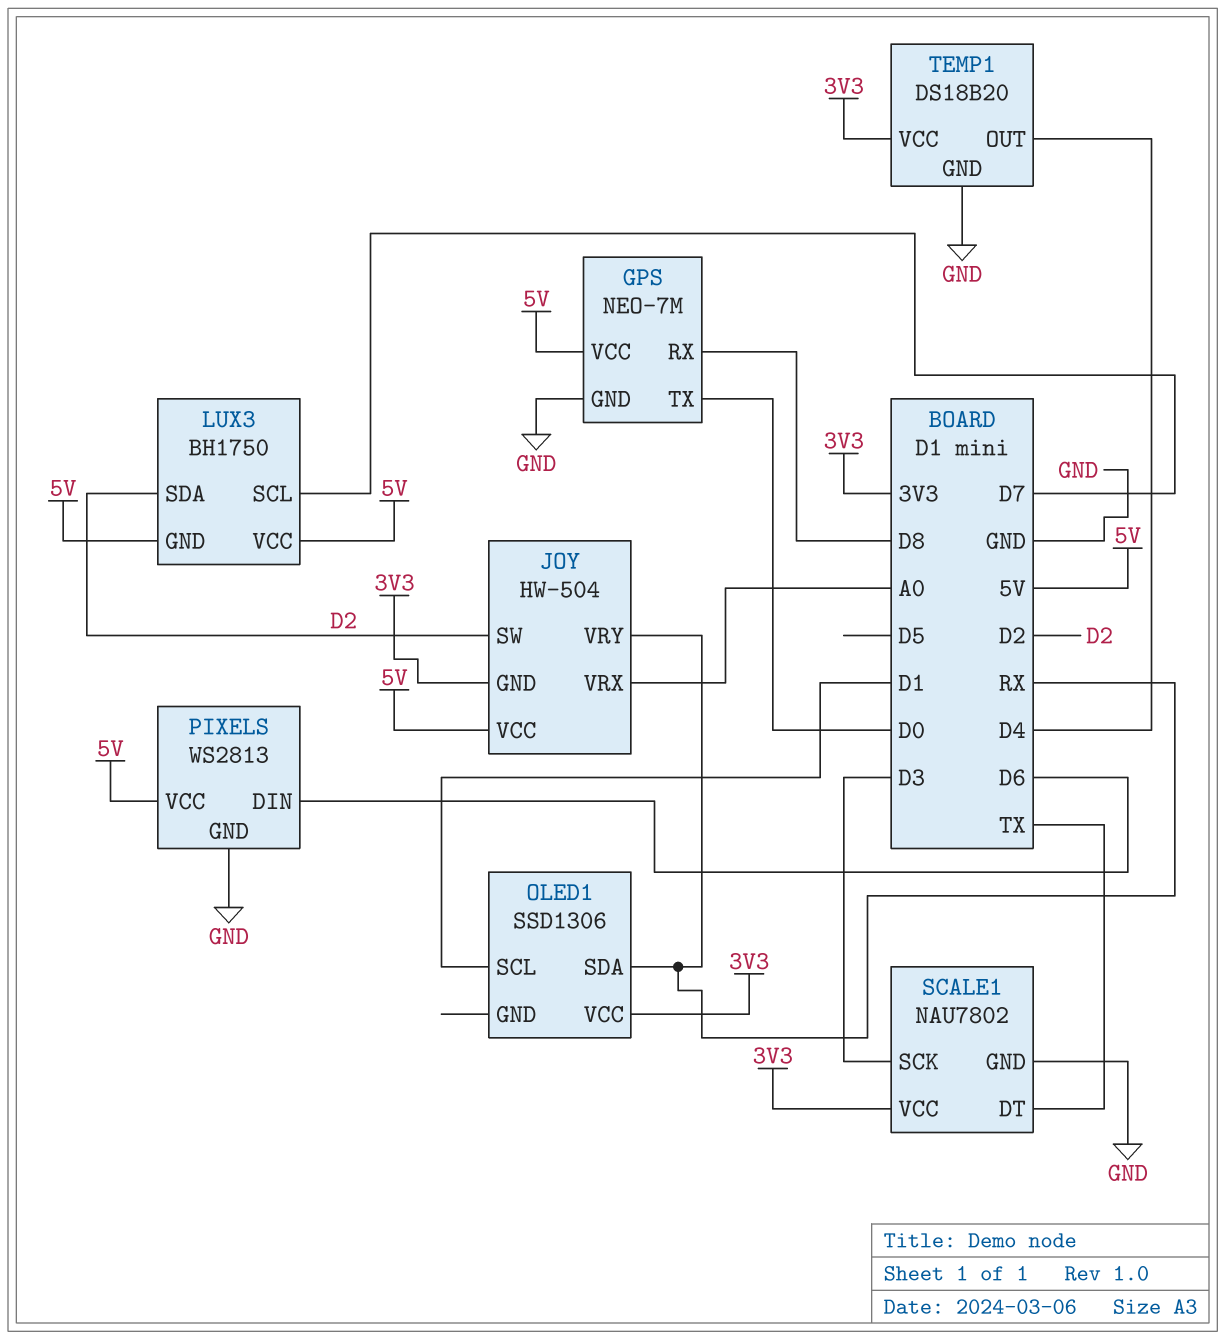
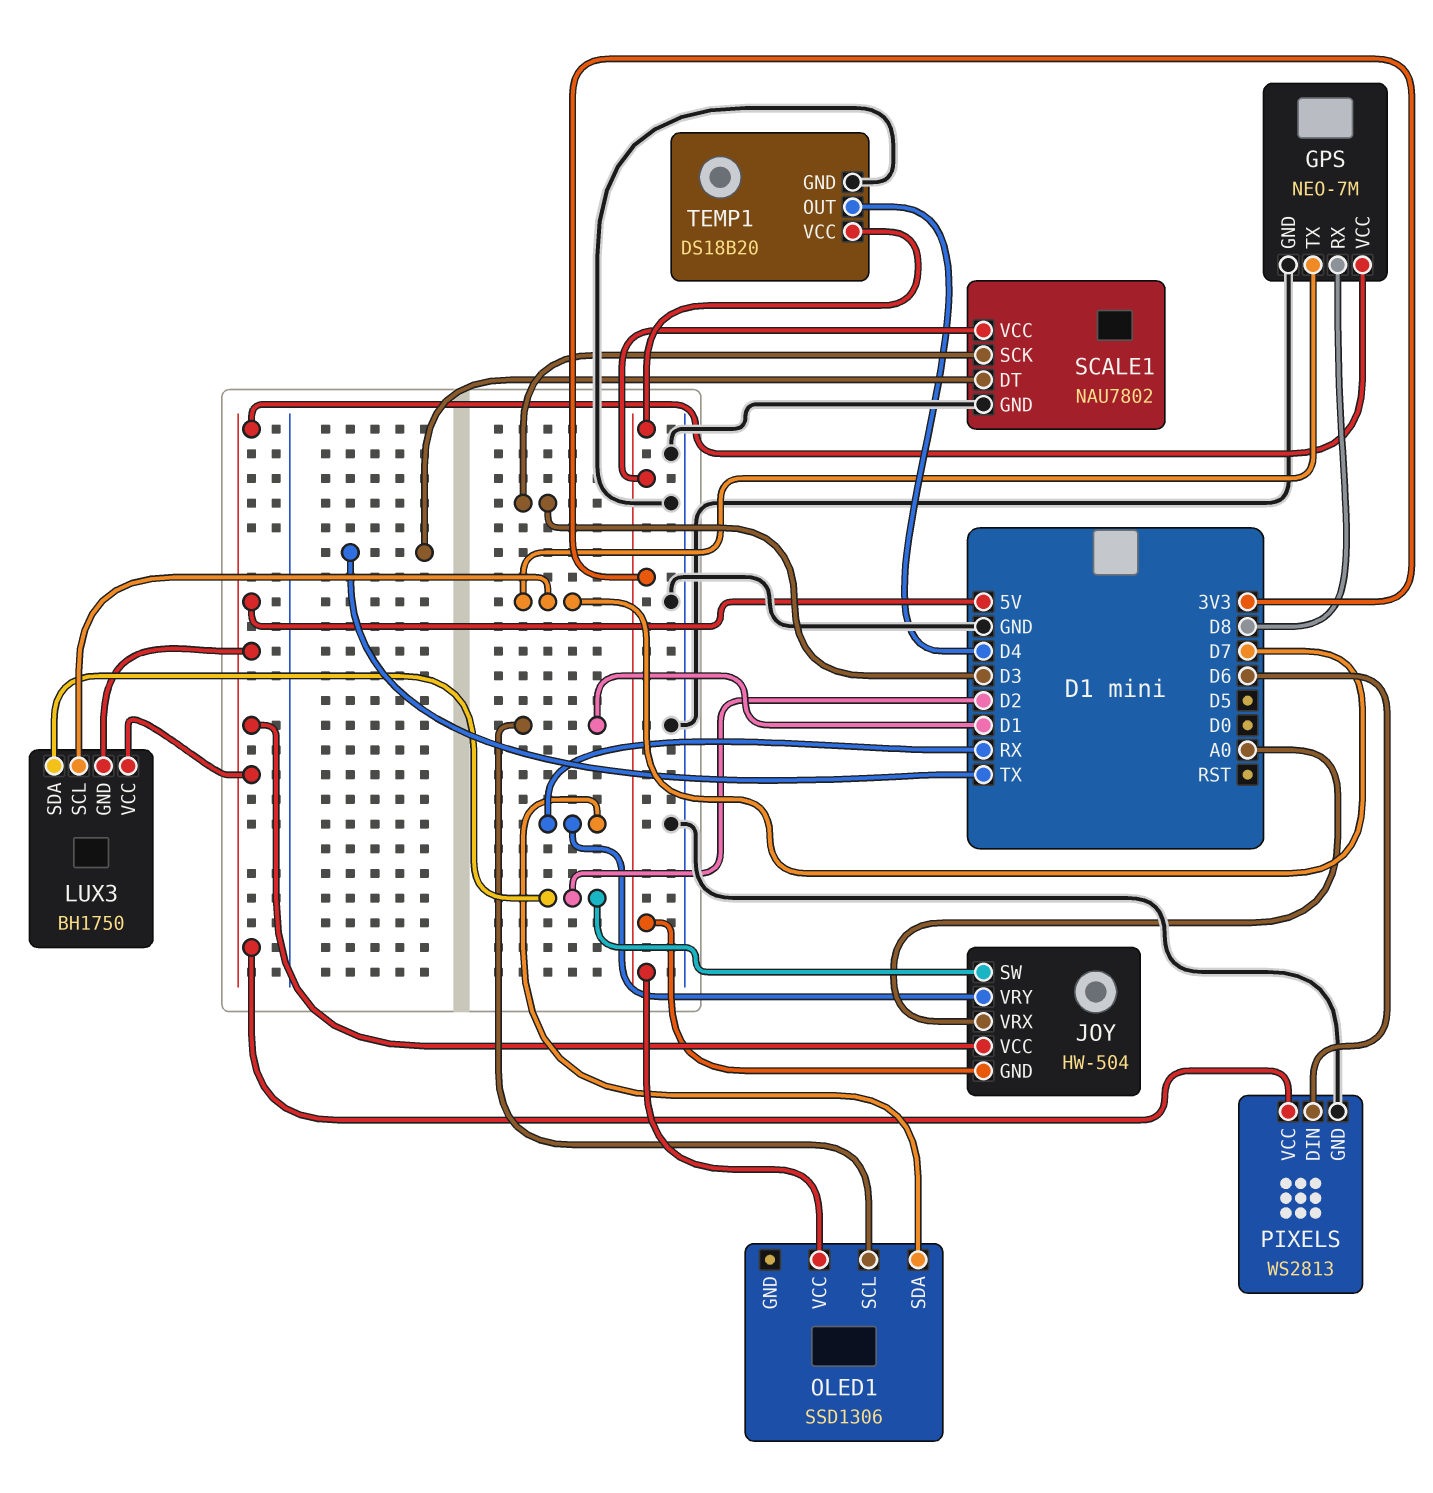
GPS pin TX: D0 -> D7

